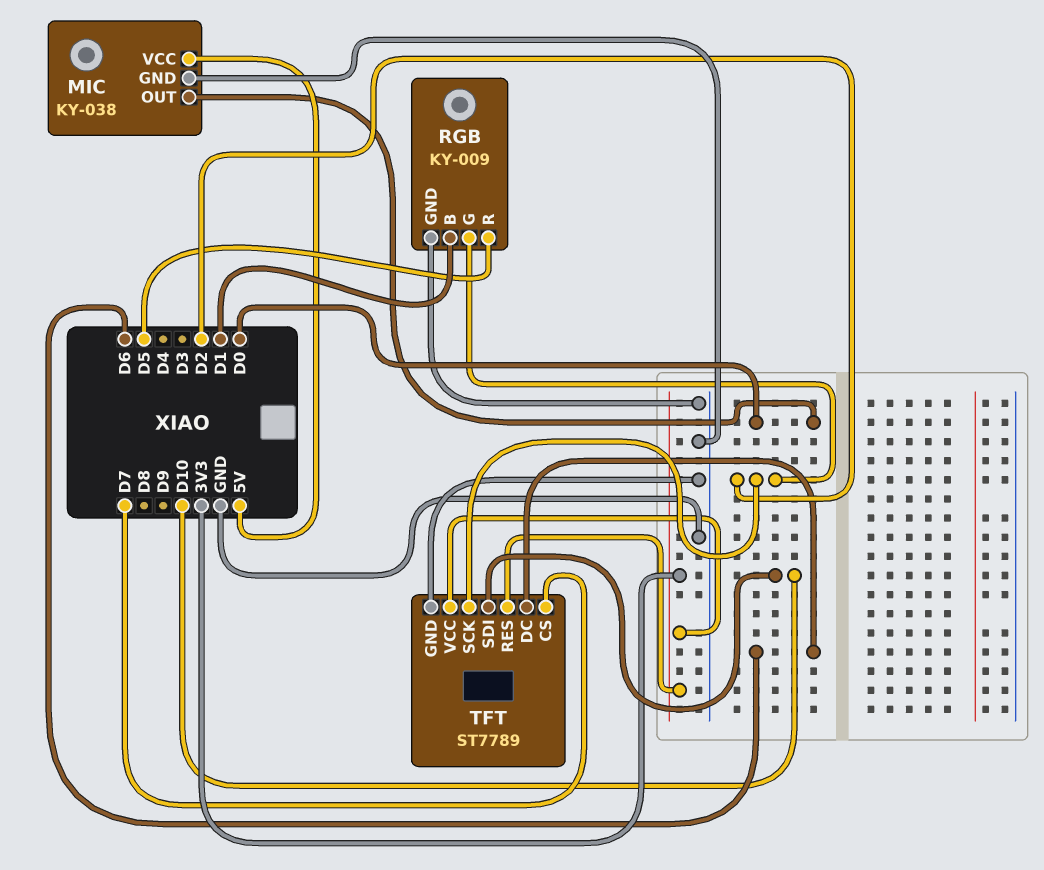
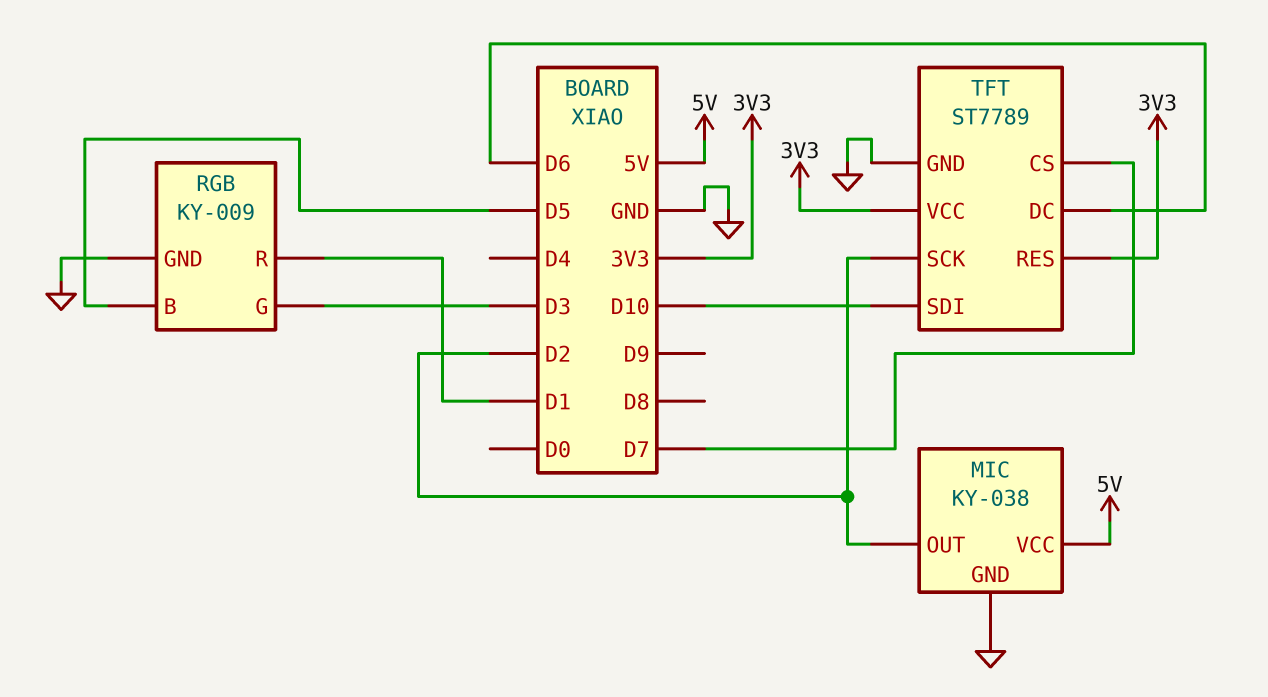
MIC pin OUT: D0 -> D2
RGB pin B: D1 -> D5
RGB pin G: D2 -> D3
RGB pin R: D5 -> D1

